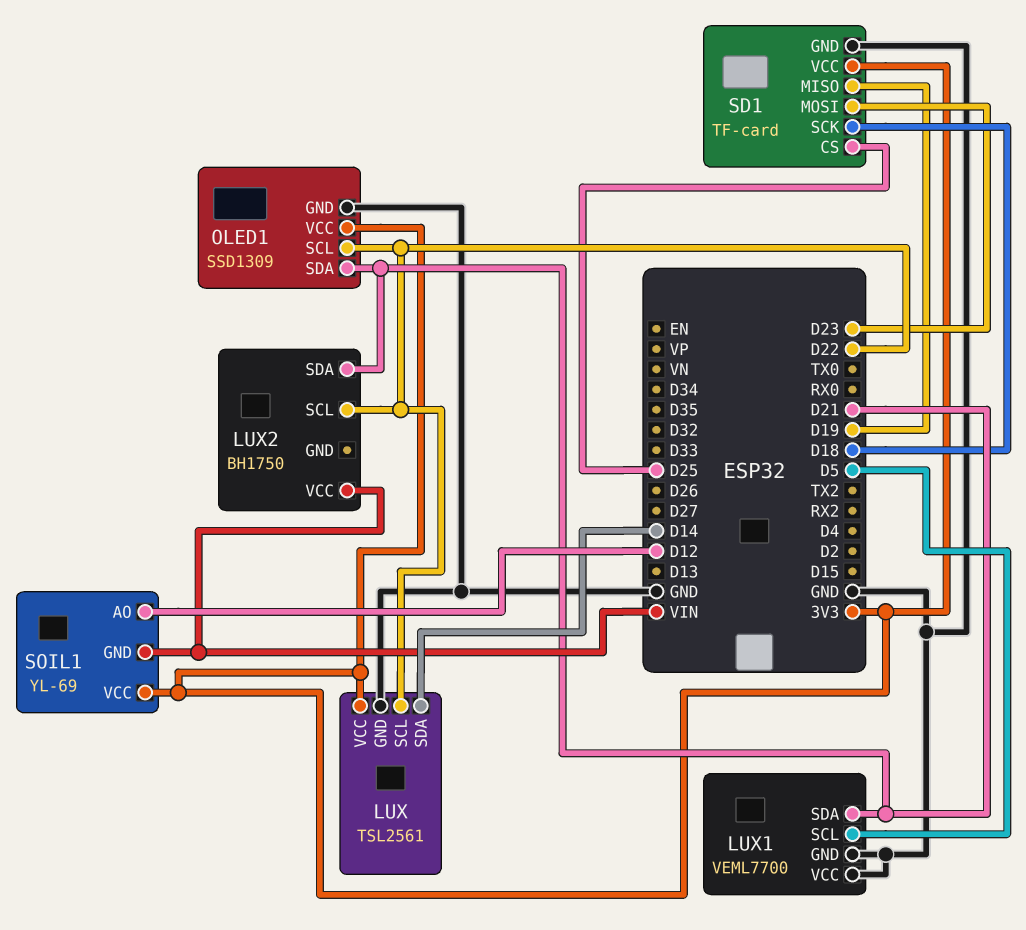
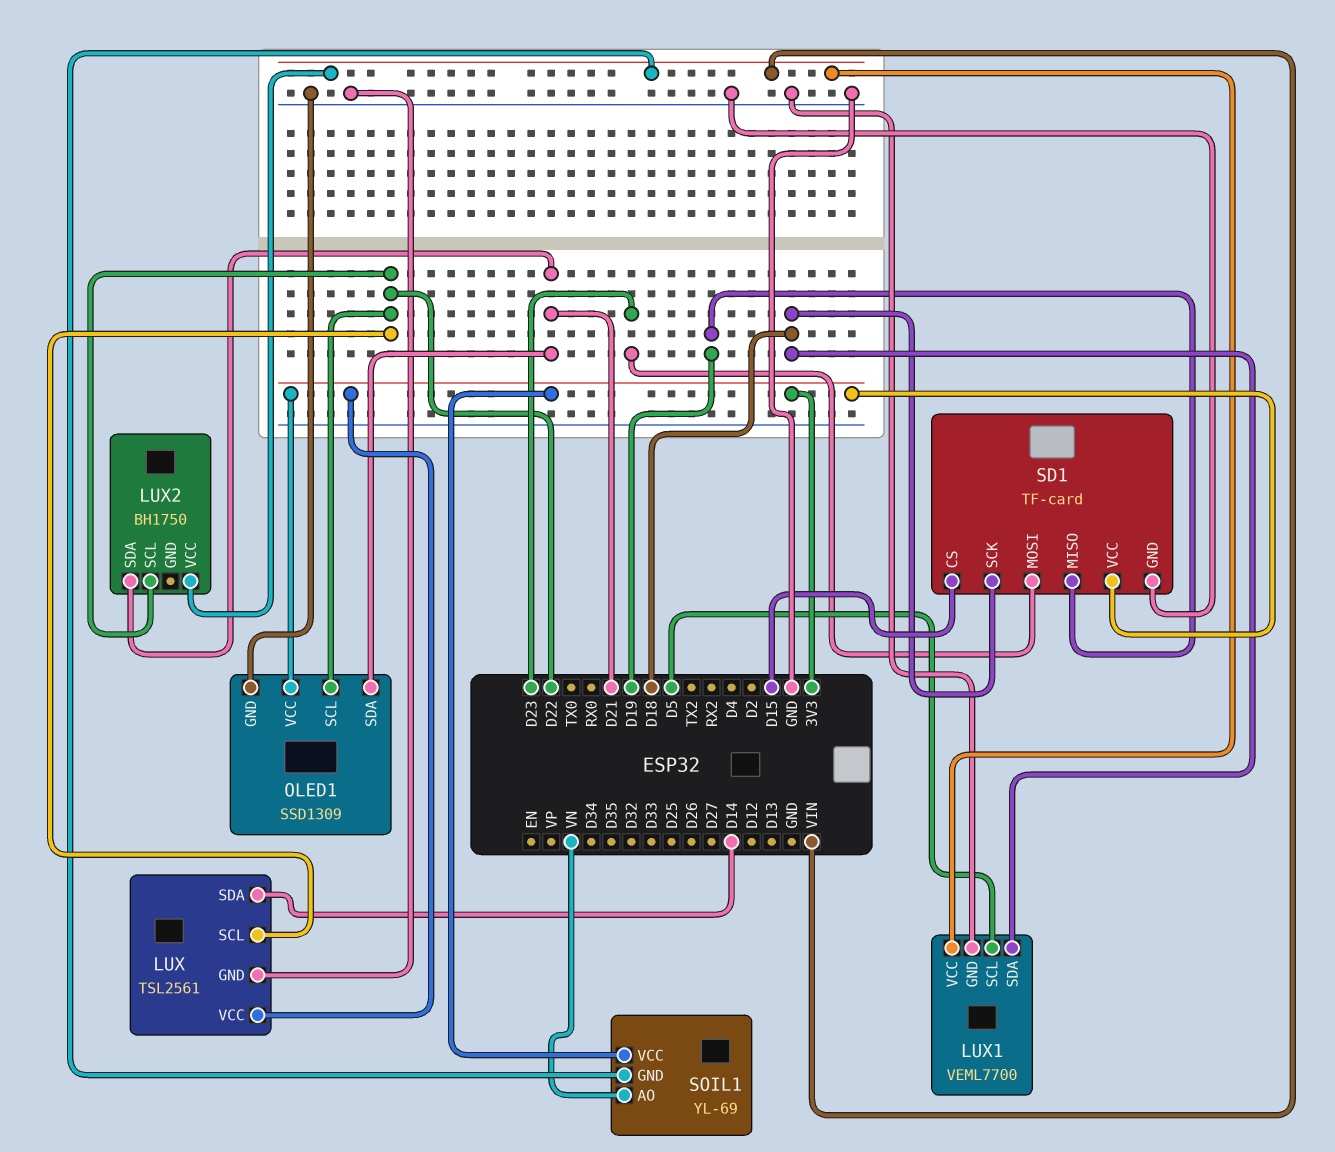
LUX1 pin SDA: D21 -> D18
LUX1 pin VCC: GND -> VIN
SD1 pin CS: D25 -> D15
SOIL1 pin AO: D12 -> VN

